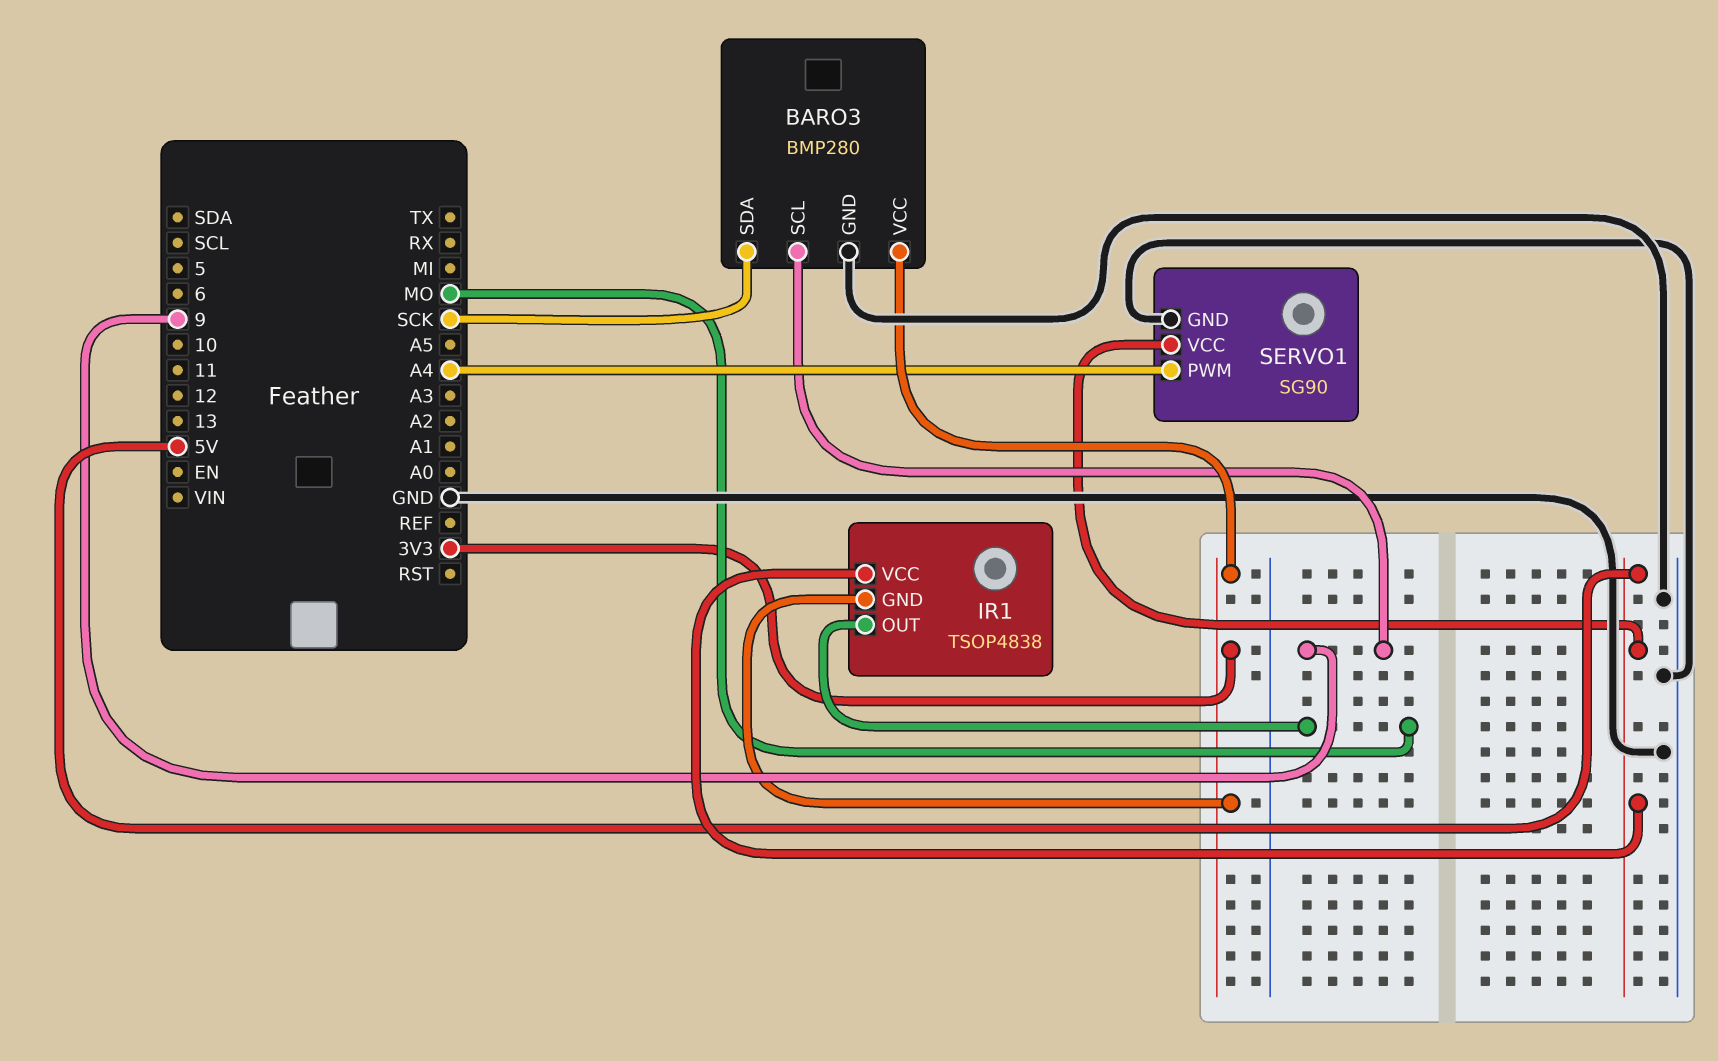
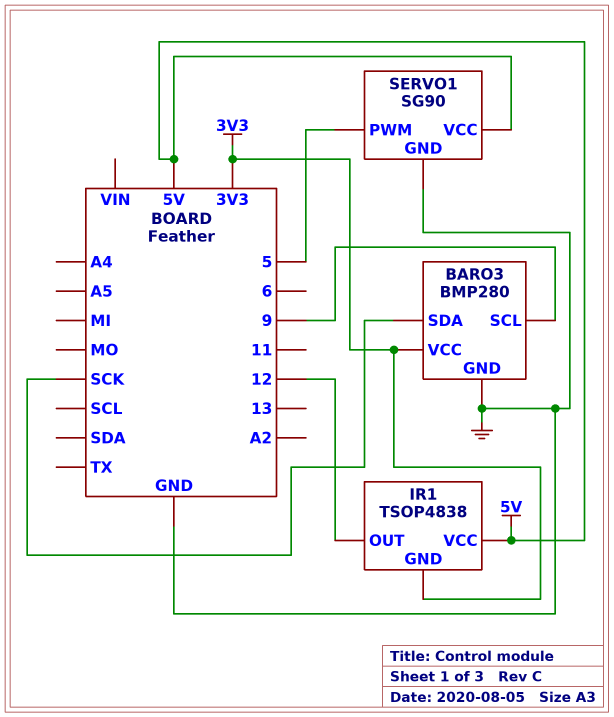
IR1 pin OUT: MO -> 12
SERVO1 pin PWM: A4 -> 5

